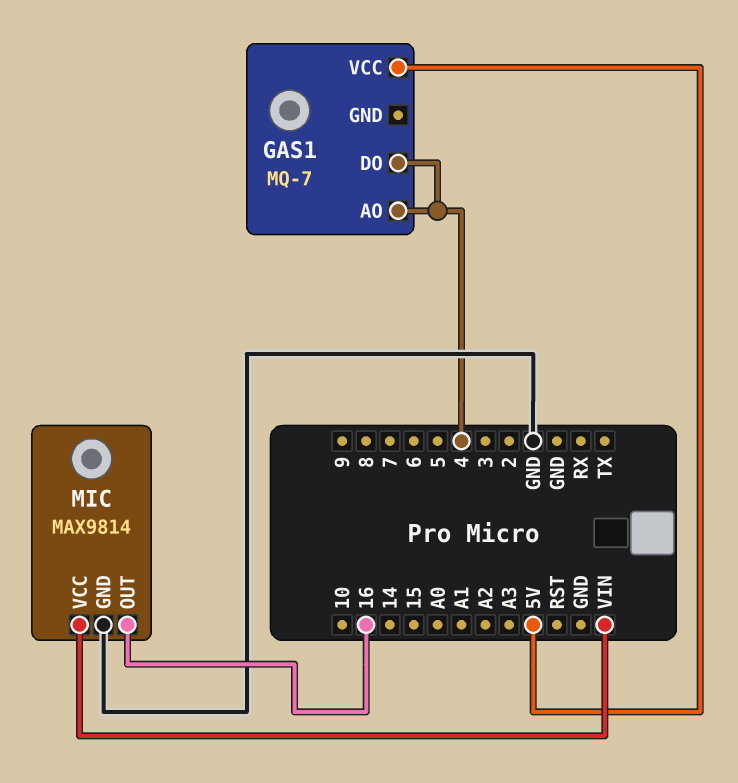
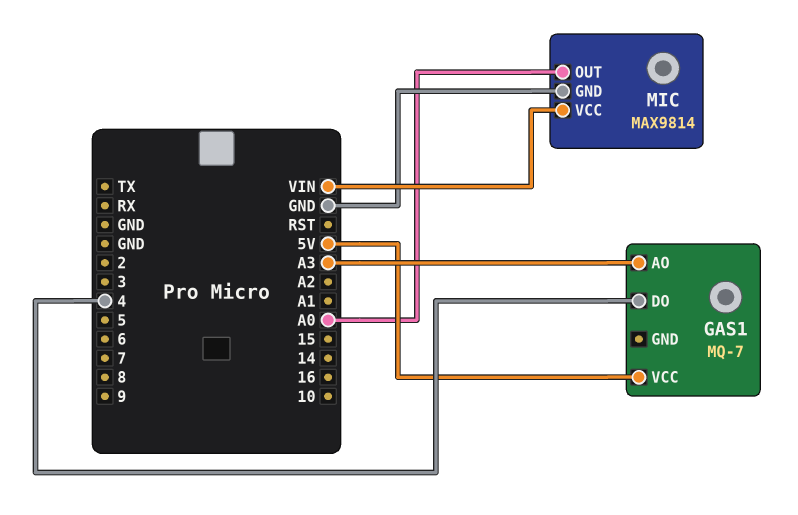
GAS1 pin AO: 4 -> A3
MIC pin OUT: 16 -> A0

